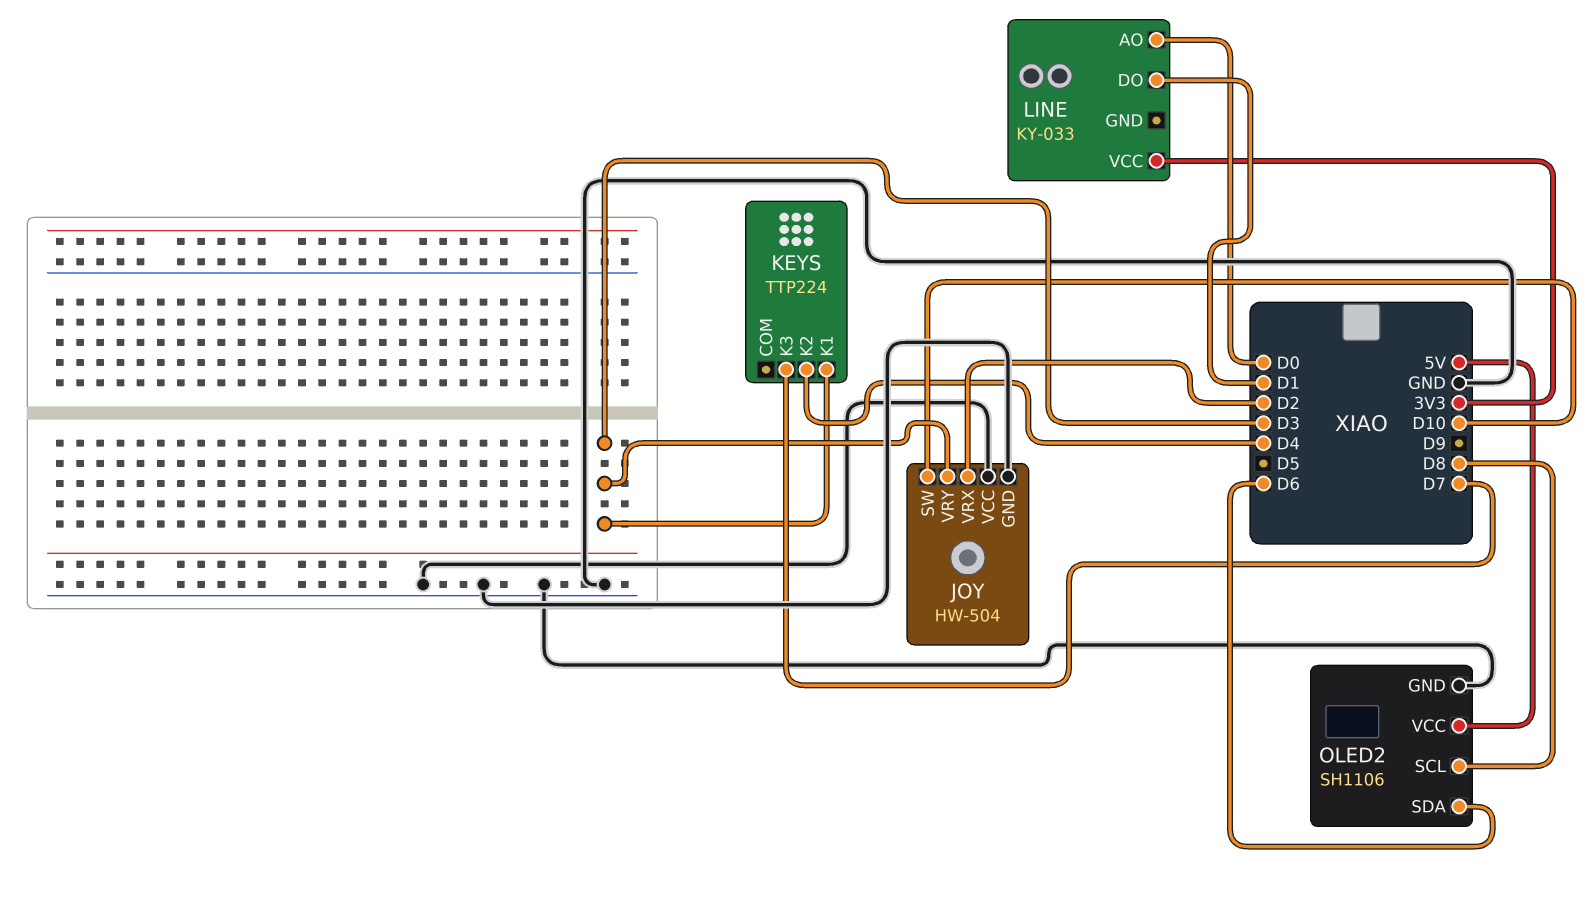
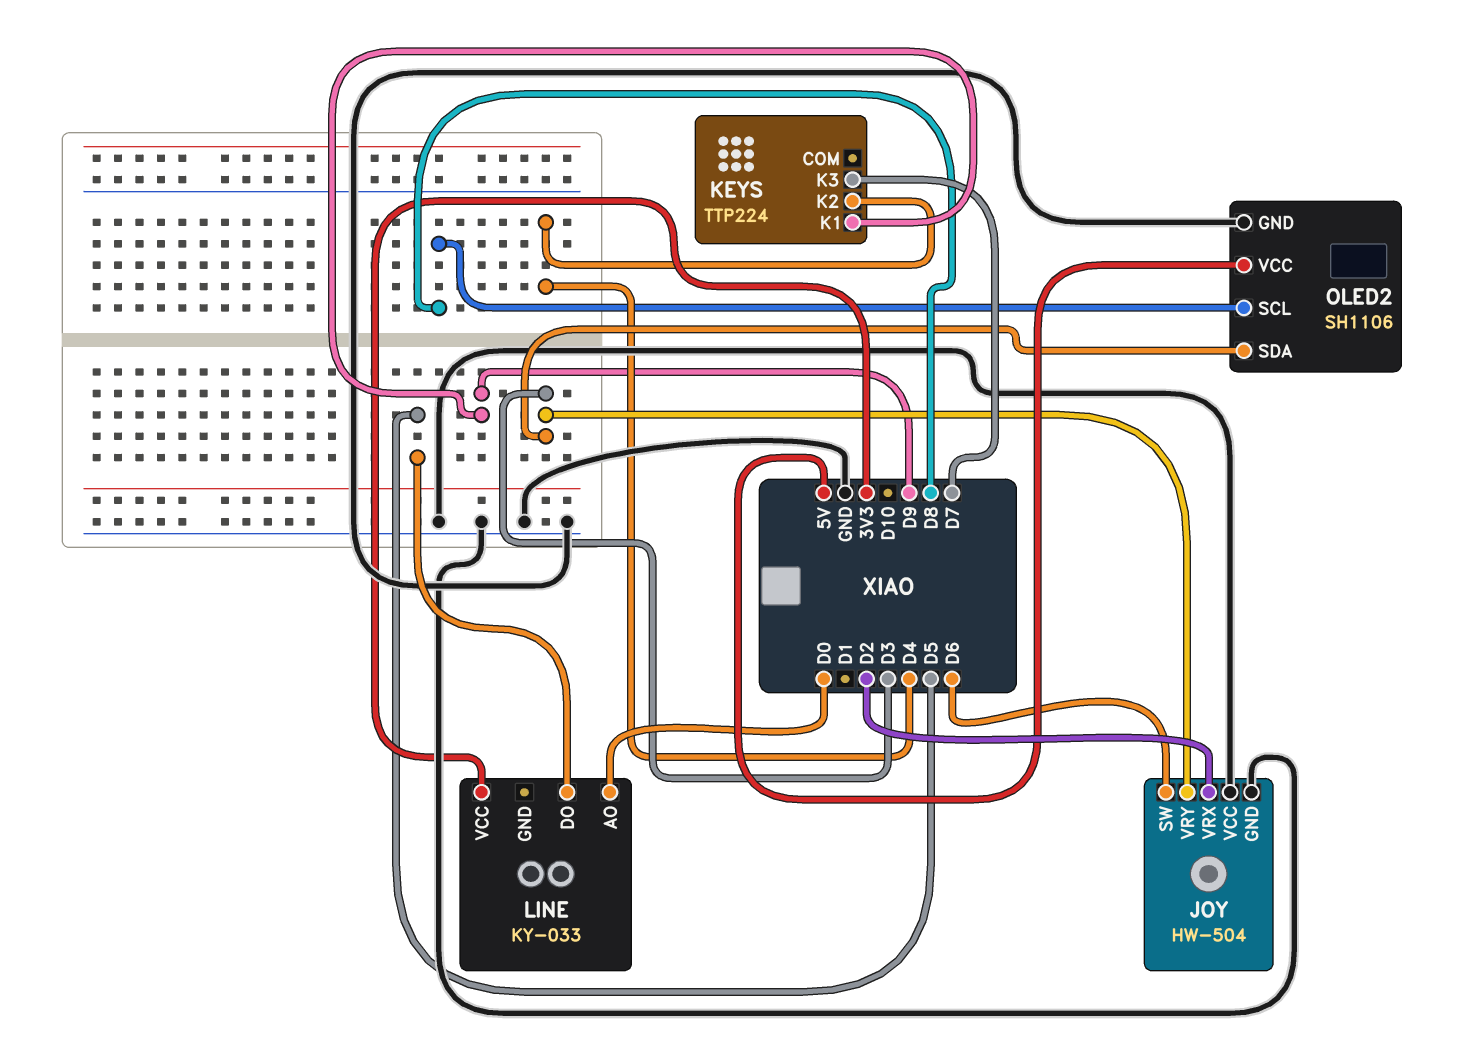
JOY pin SW: D10 -> D6
KEYS pin K1: D3 -> D9
LINE pin DO: D1 -> D5
OLED2 pin SDA: D6 -> D3

